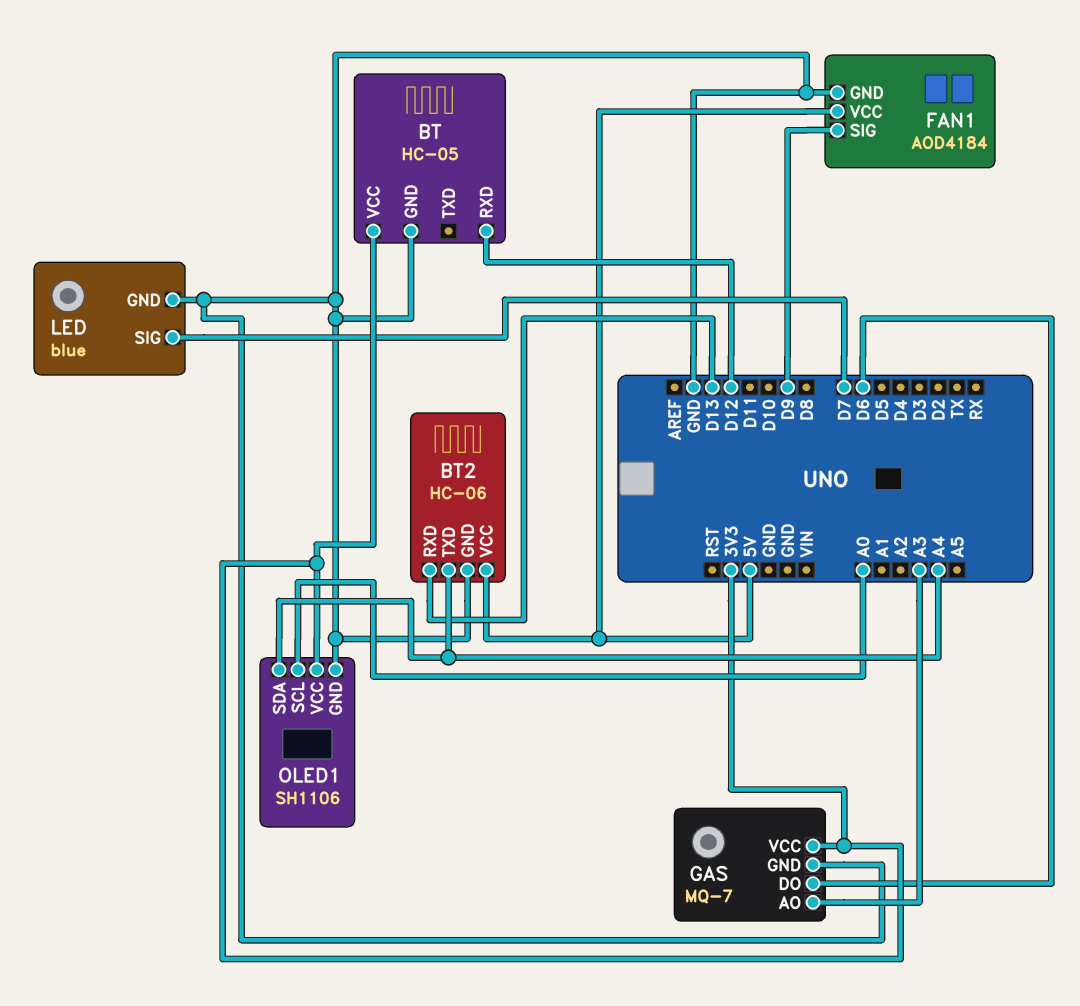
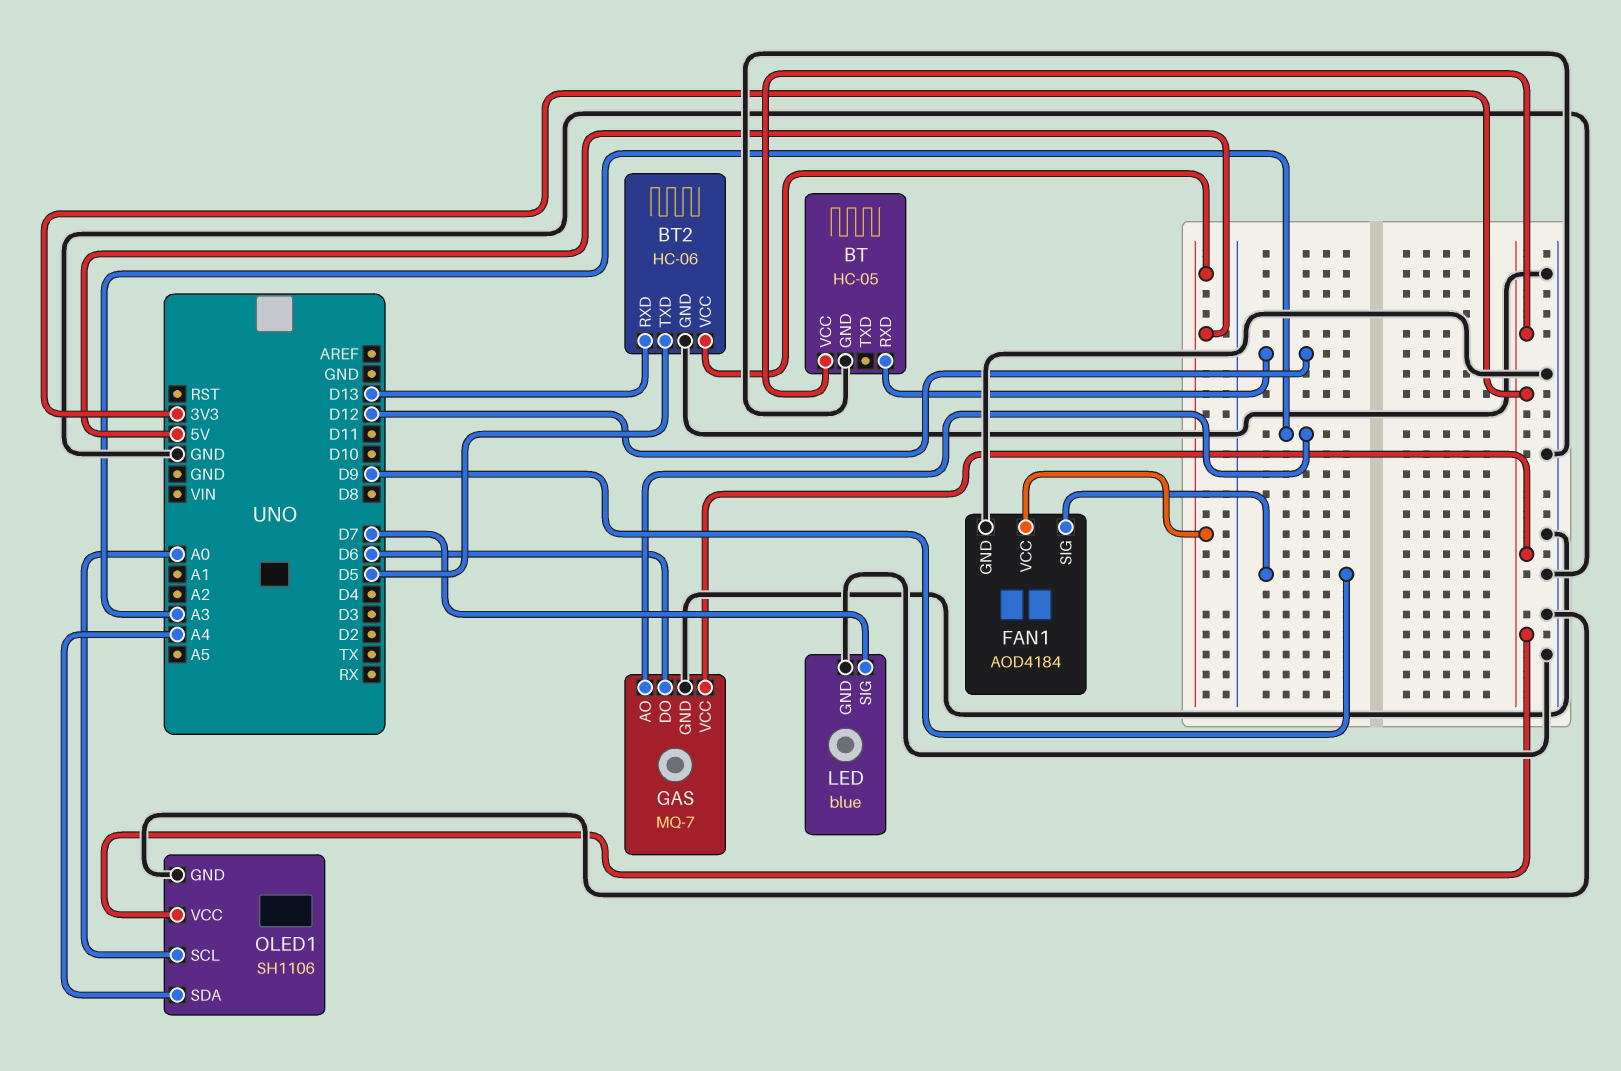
BT2 pin TXD: A4 -> D5

